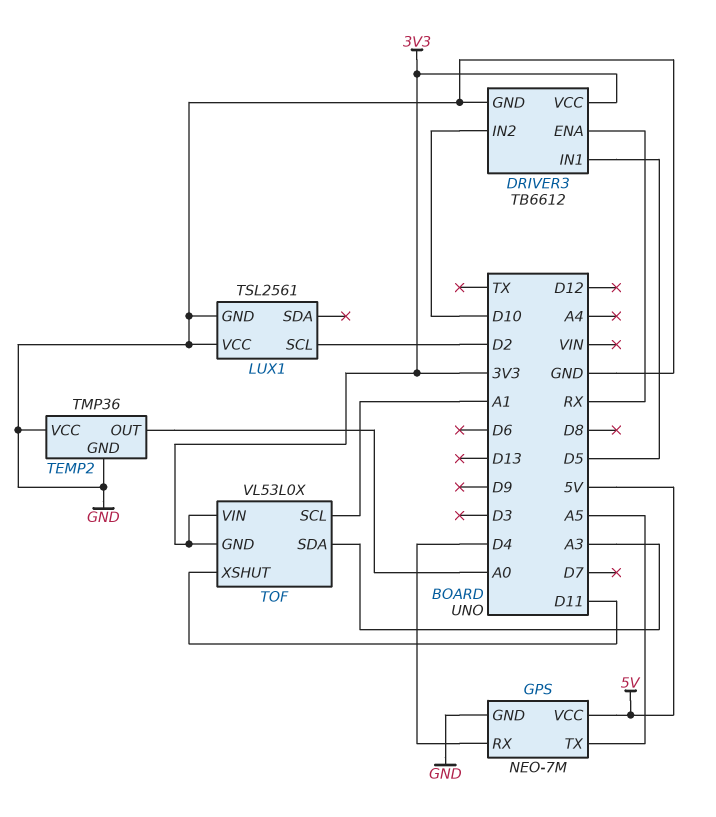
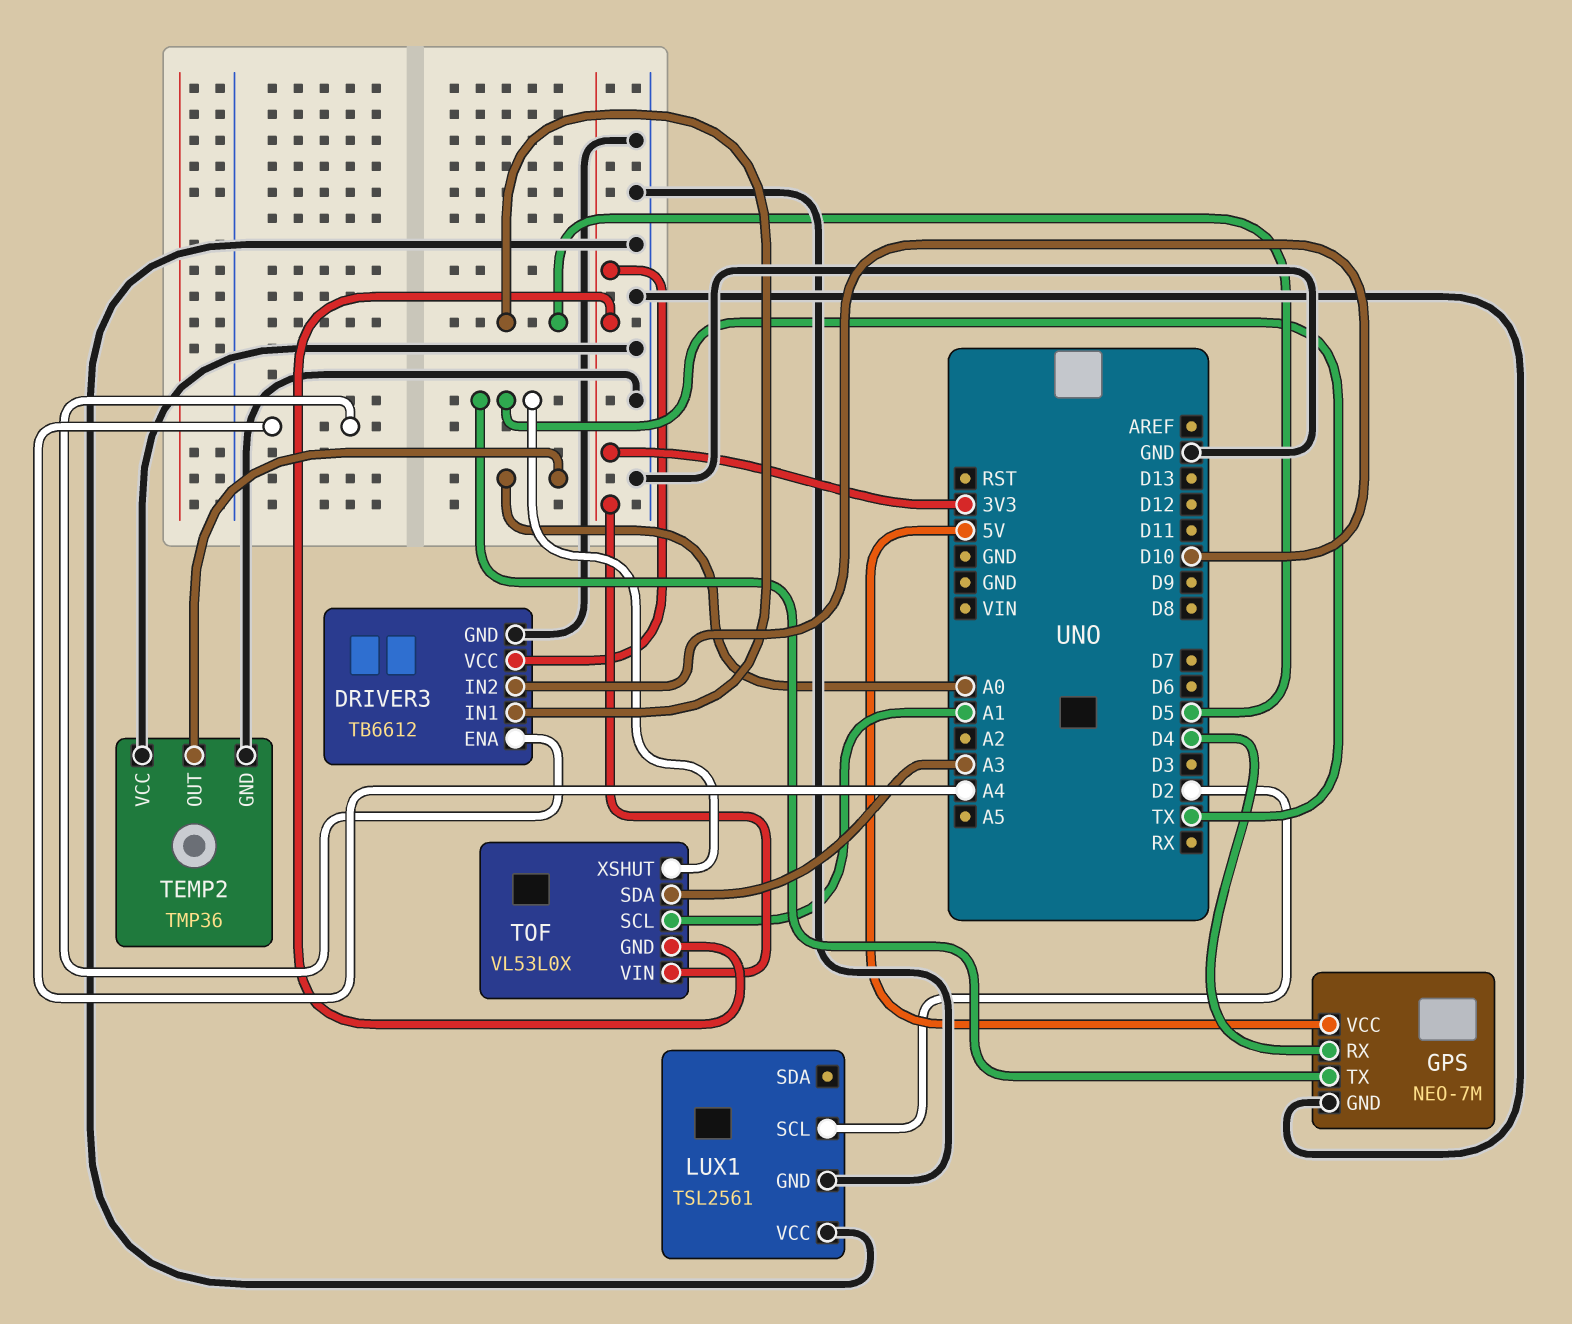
DRIVER3 pin ENA: RX -> A4
GPS pin TX: A5 -> TX
TOF pin XSHUT: D11 -> TX

